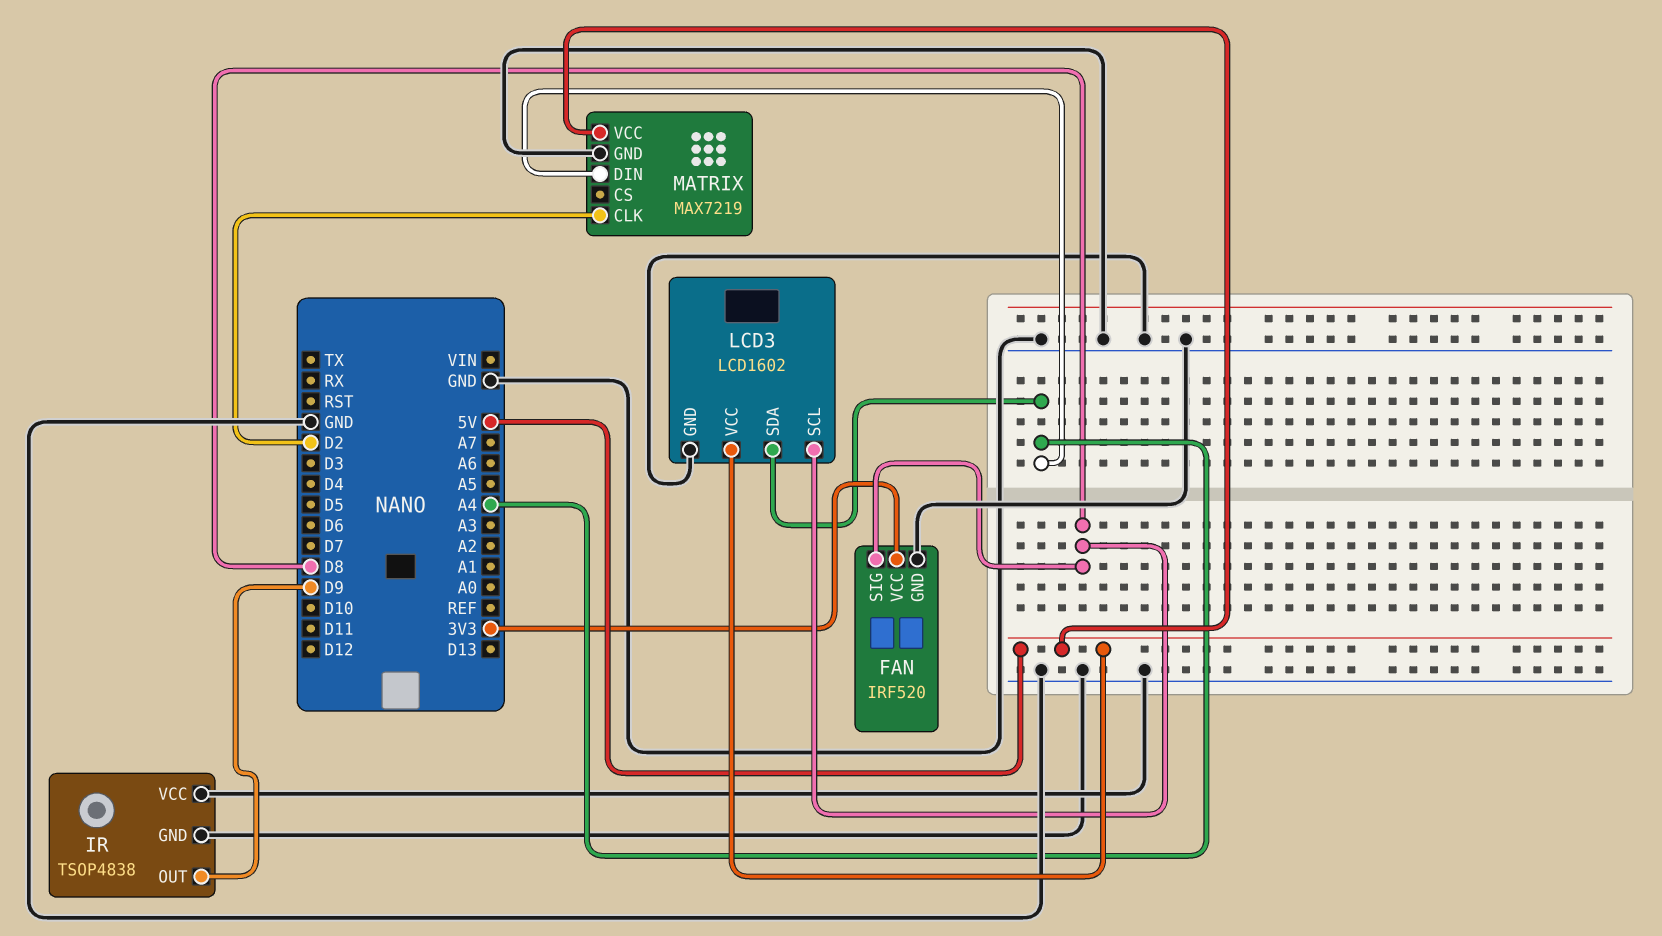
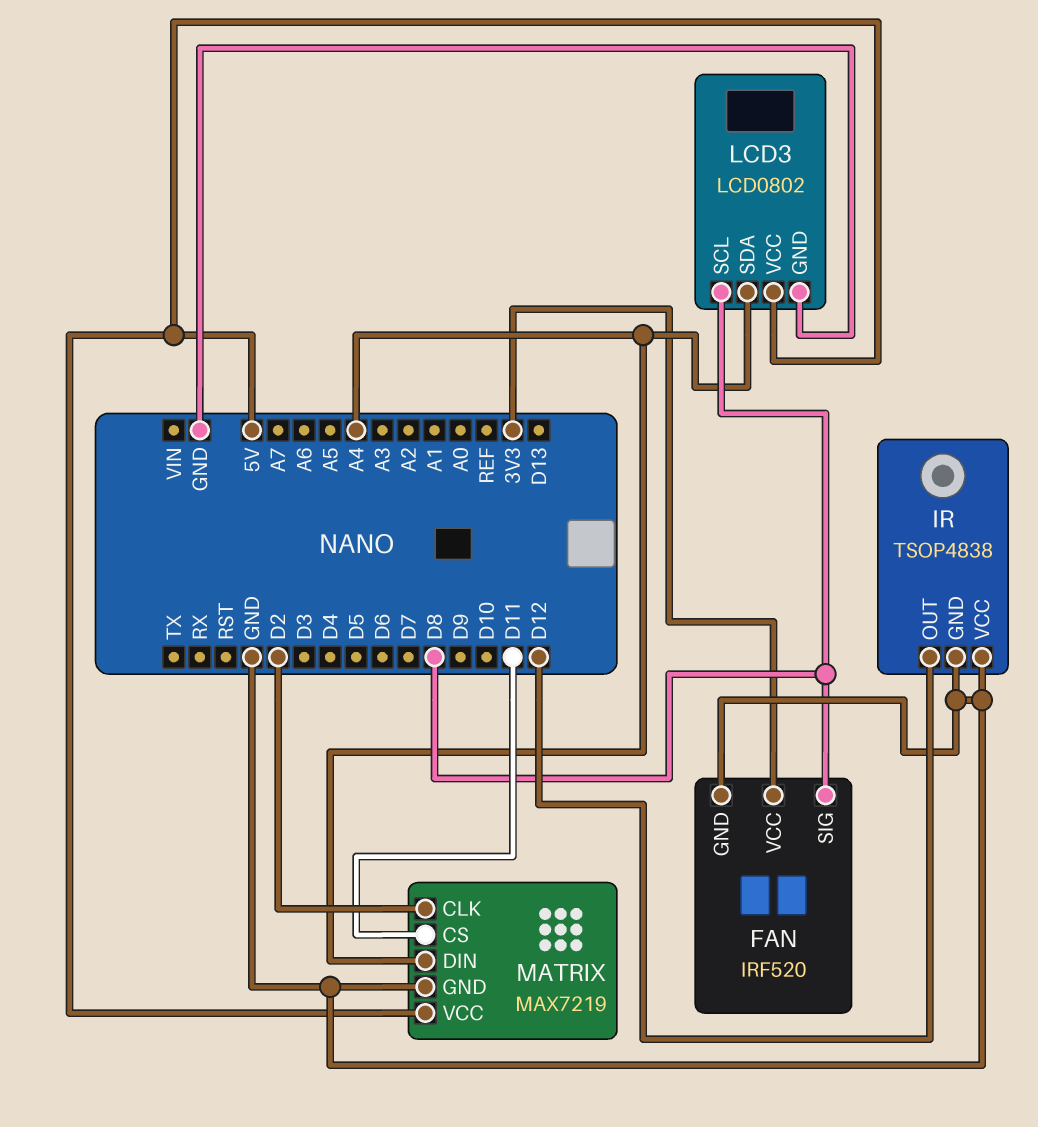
IR pin OUT: D9 -> D12
LCD3: LCD1602 -> LCD0802
MATRIX pin CS: none -> D11

